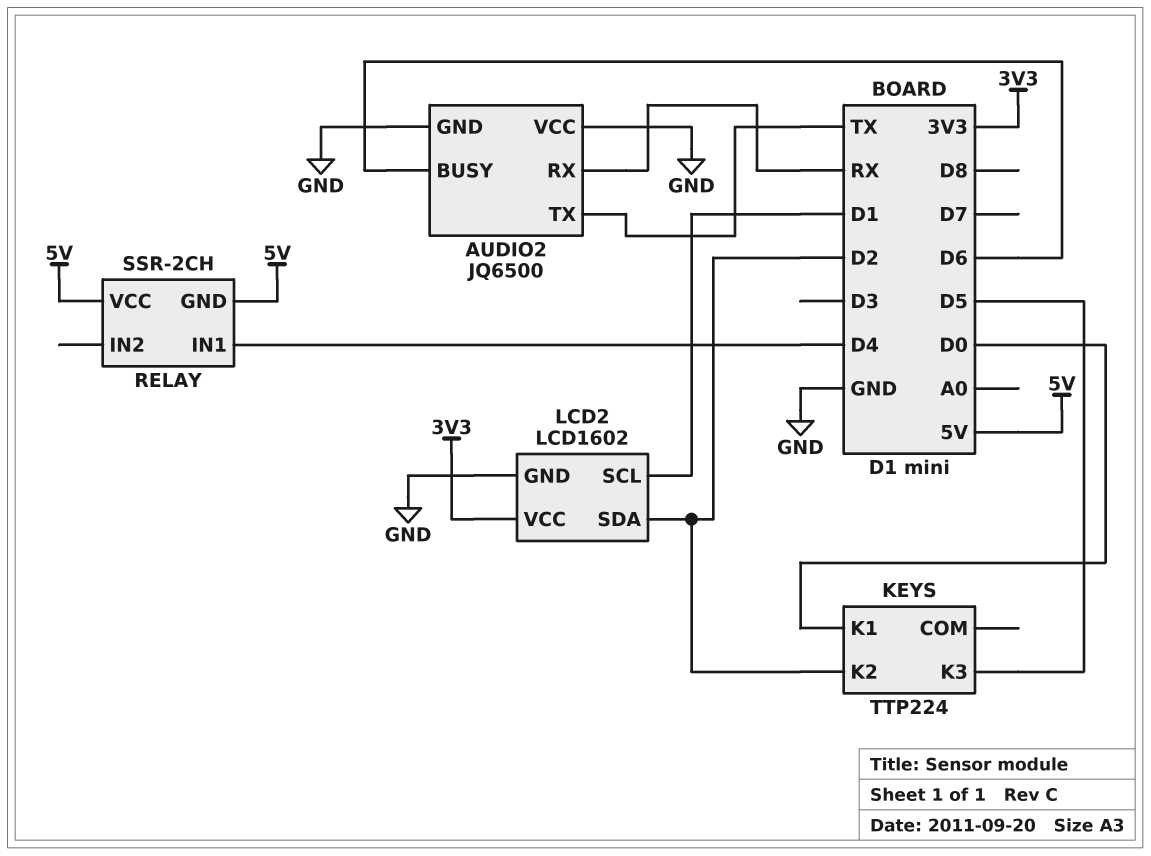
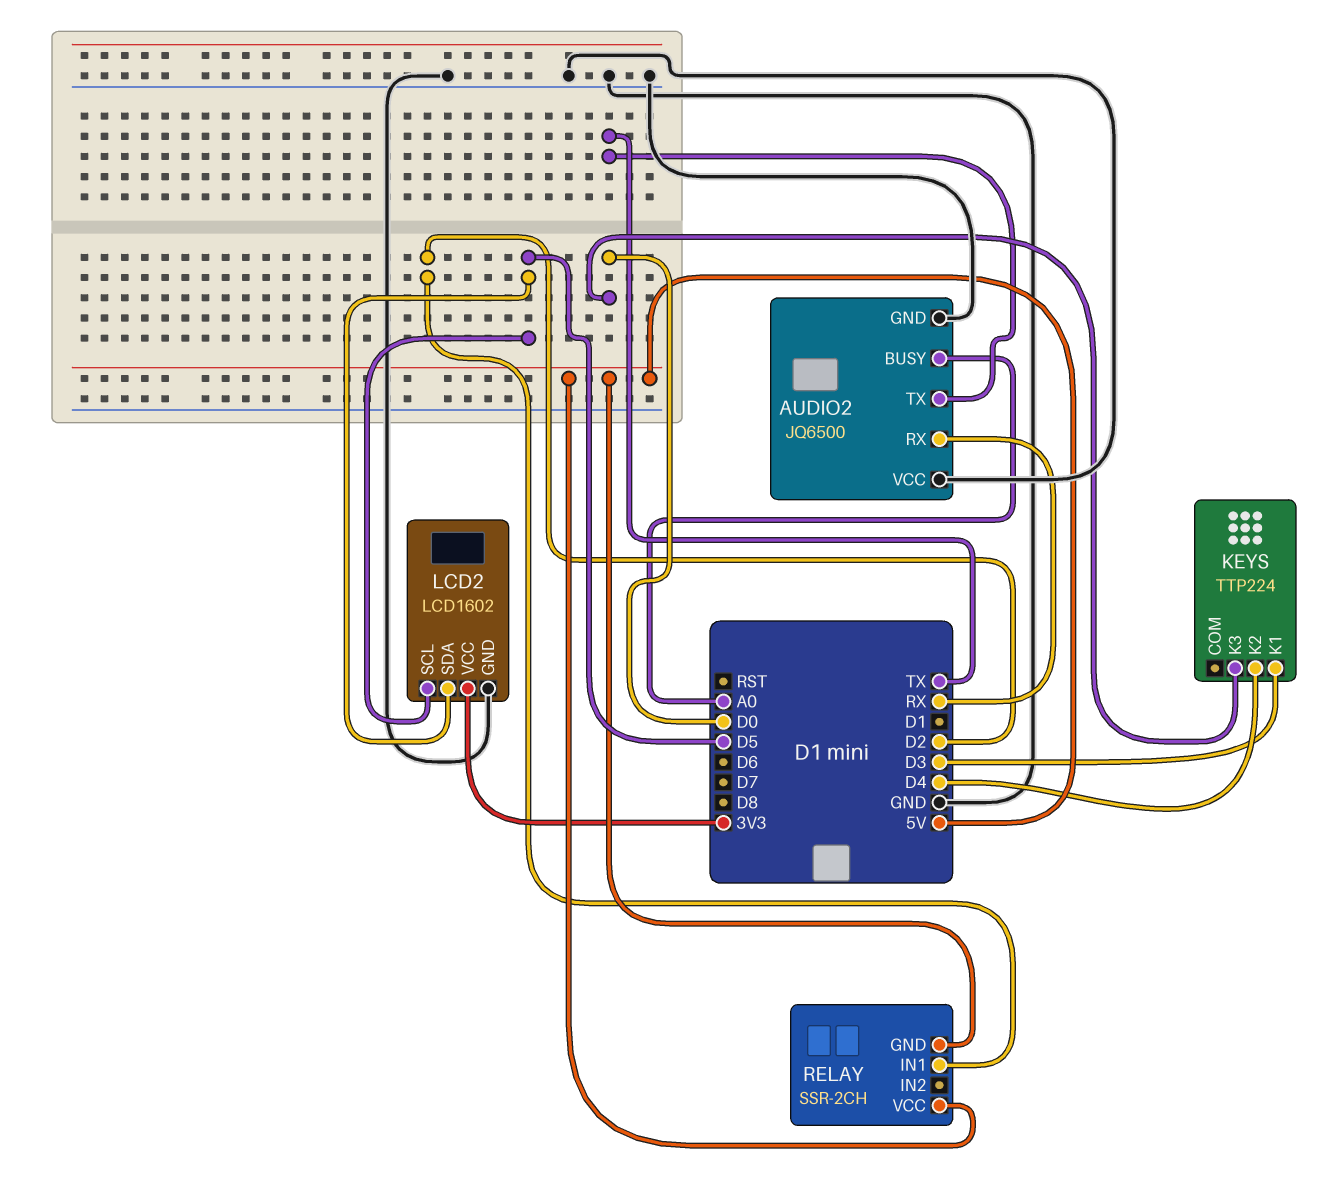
AUDIO2 pin BUSY: D6 -> A0
KEYS pin K1: D0 -> D3
KEYS pin K2: D2 -> D4
KEYS pin K3: D5 -> D0
LCD2 pin SCL: D1 -> D5
LCD2 pin SDA: D2 -> D5
RELAY pin IN1: D4 -> D2

